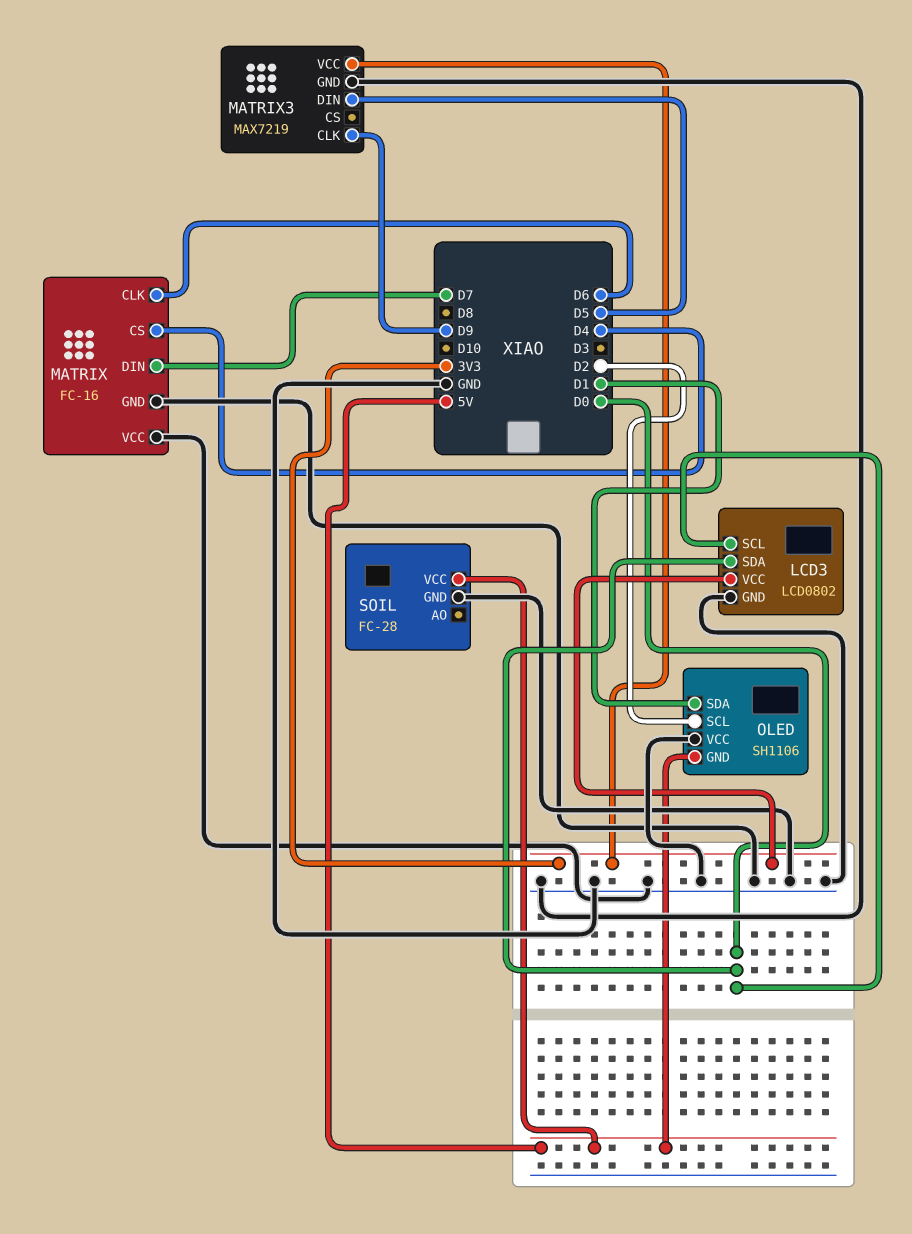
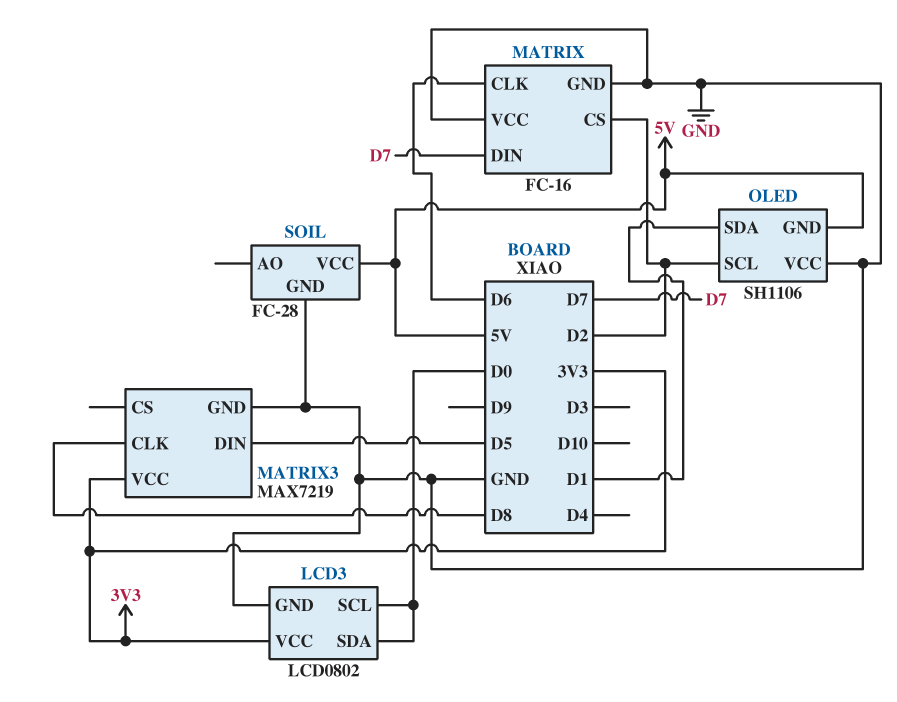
MATRIX pin CS: D4 -> D2
MATRIX3 pin CLK: D9 -> D8

